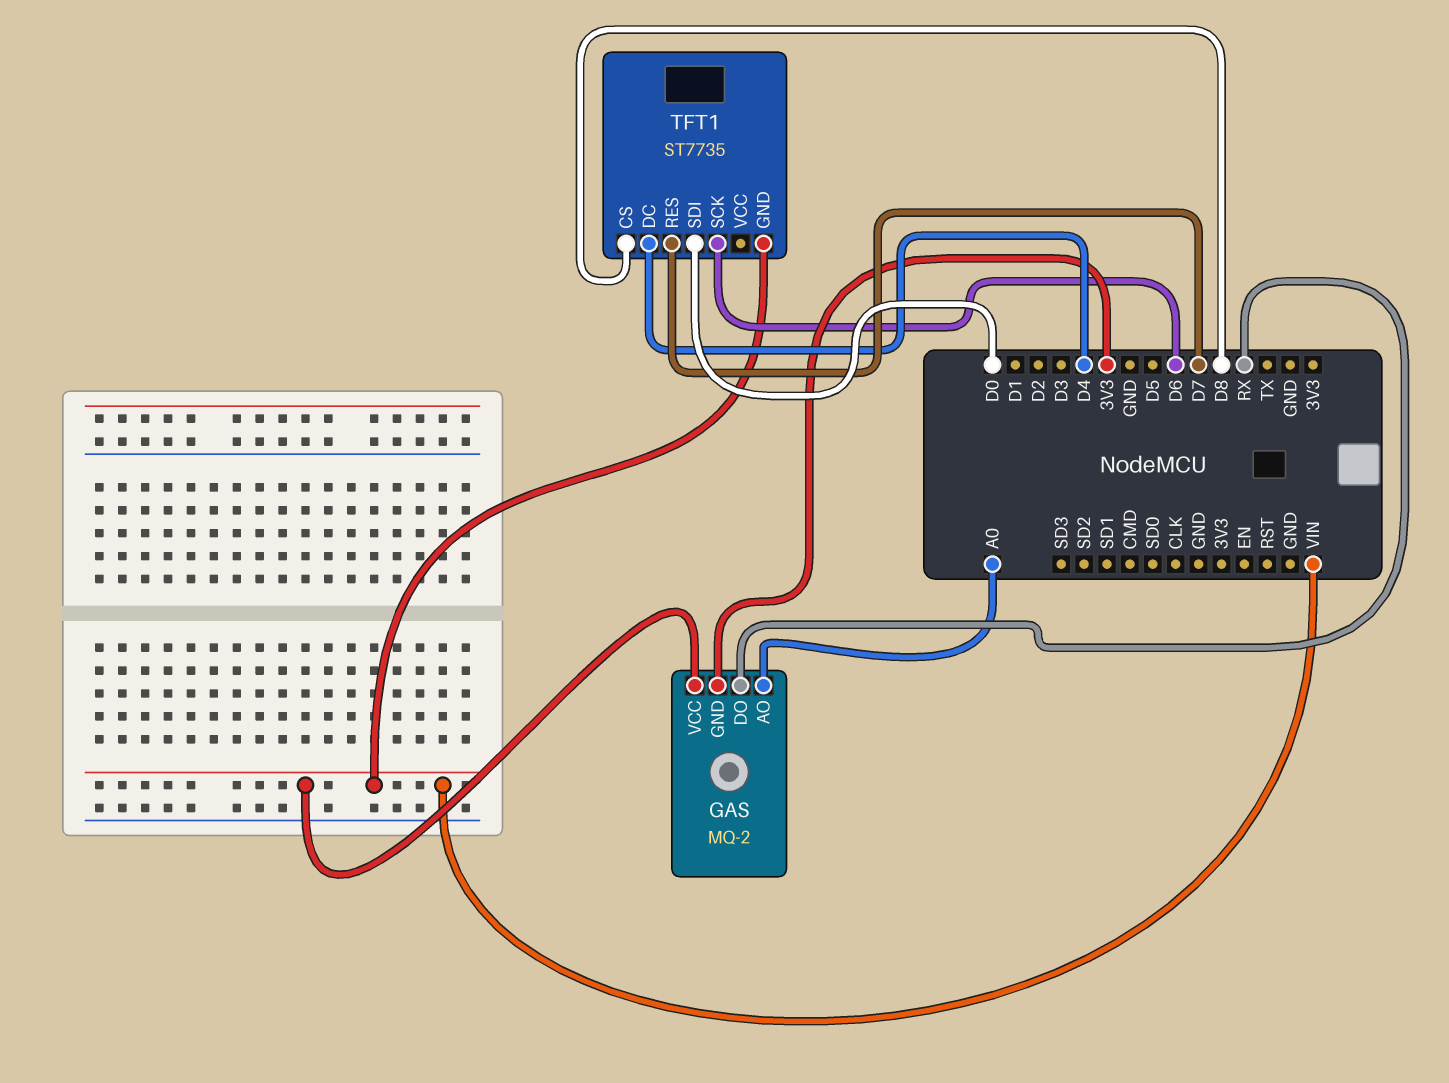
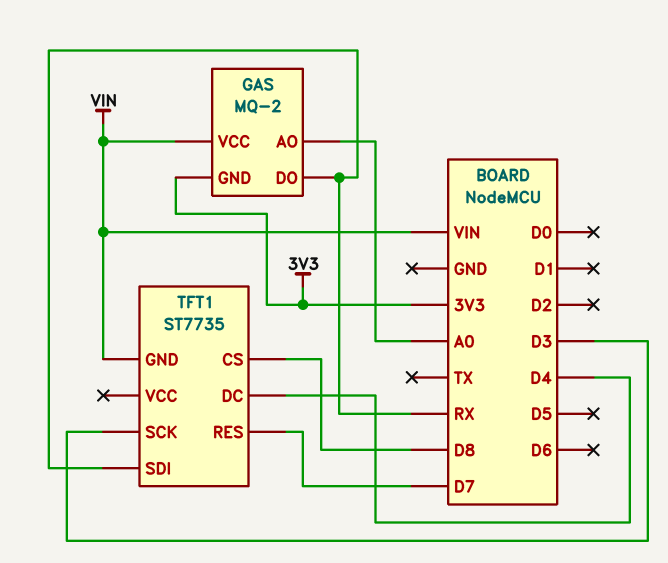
TFT1 pin SCK: D6 -> D3
TFT1 pin SDI: D0 -> RX

